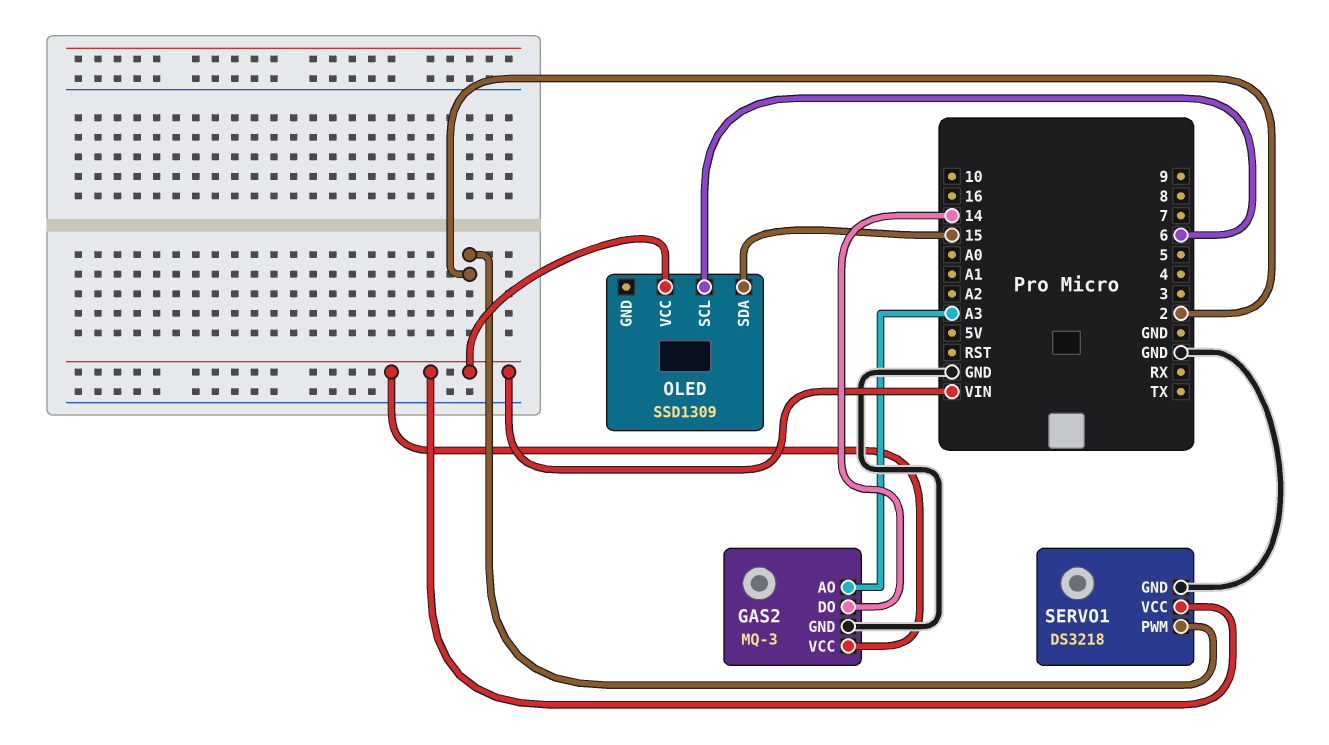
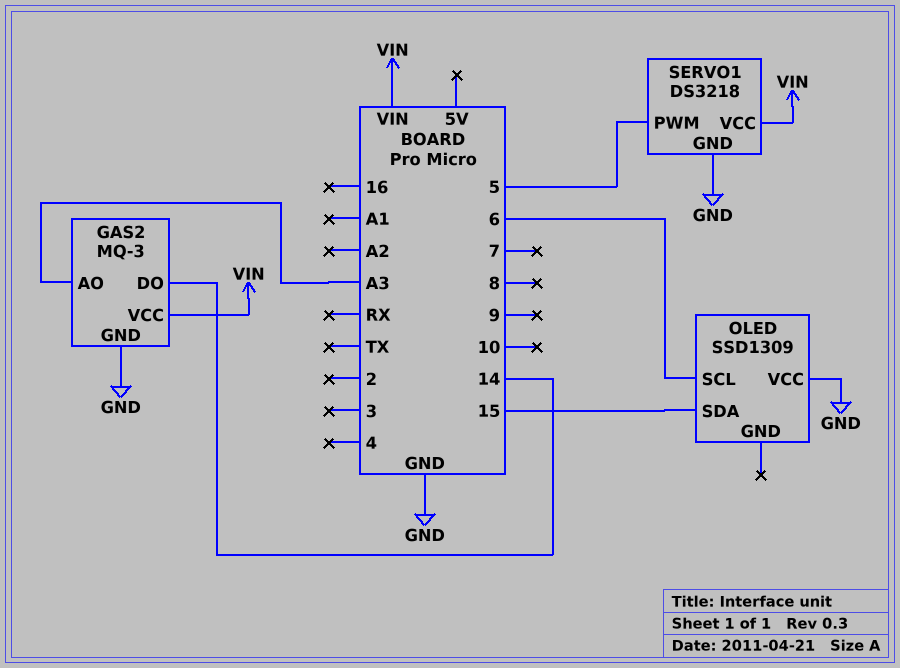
OLED pin VCC: VIN -> GND
SERVO1 pin PWM: 2 -> 5

